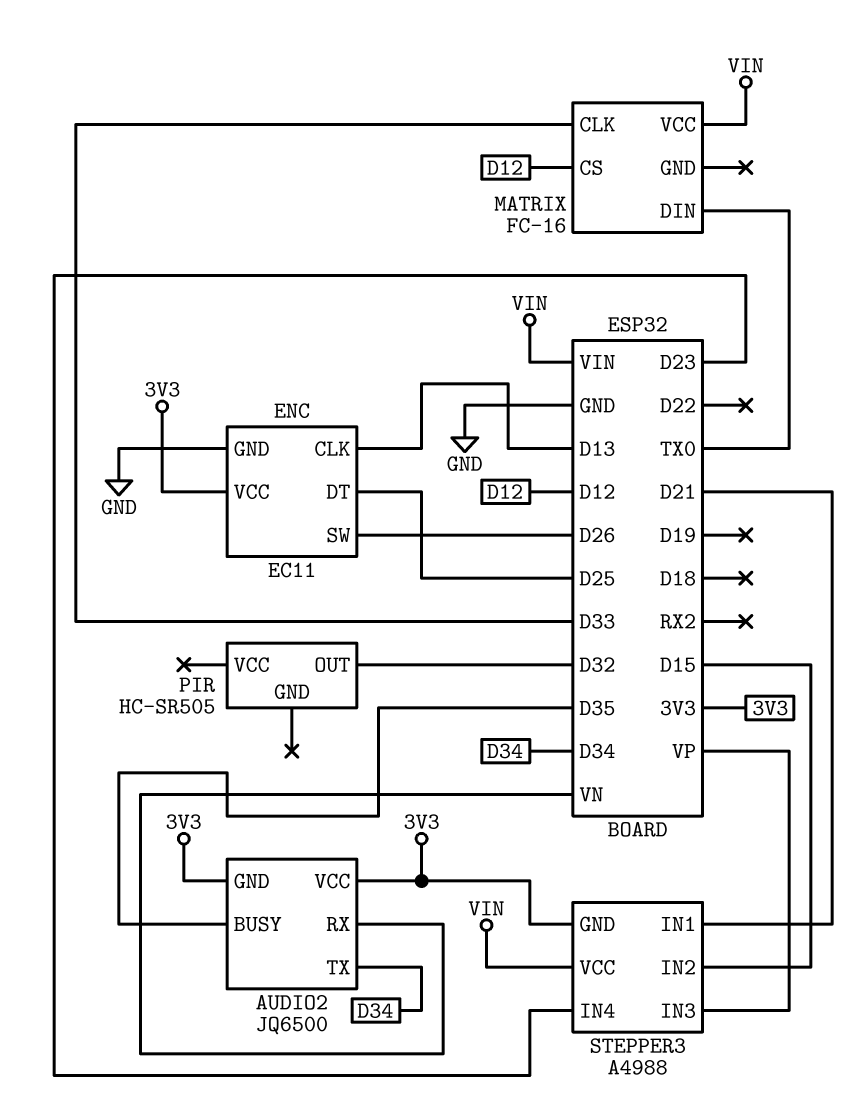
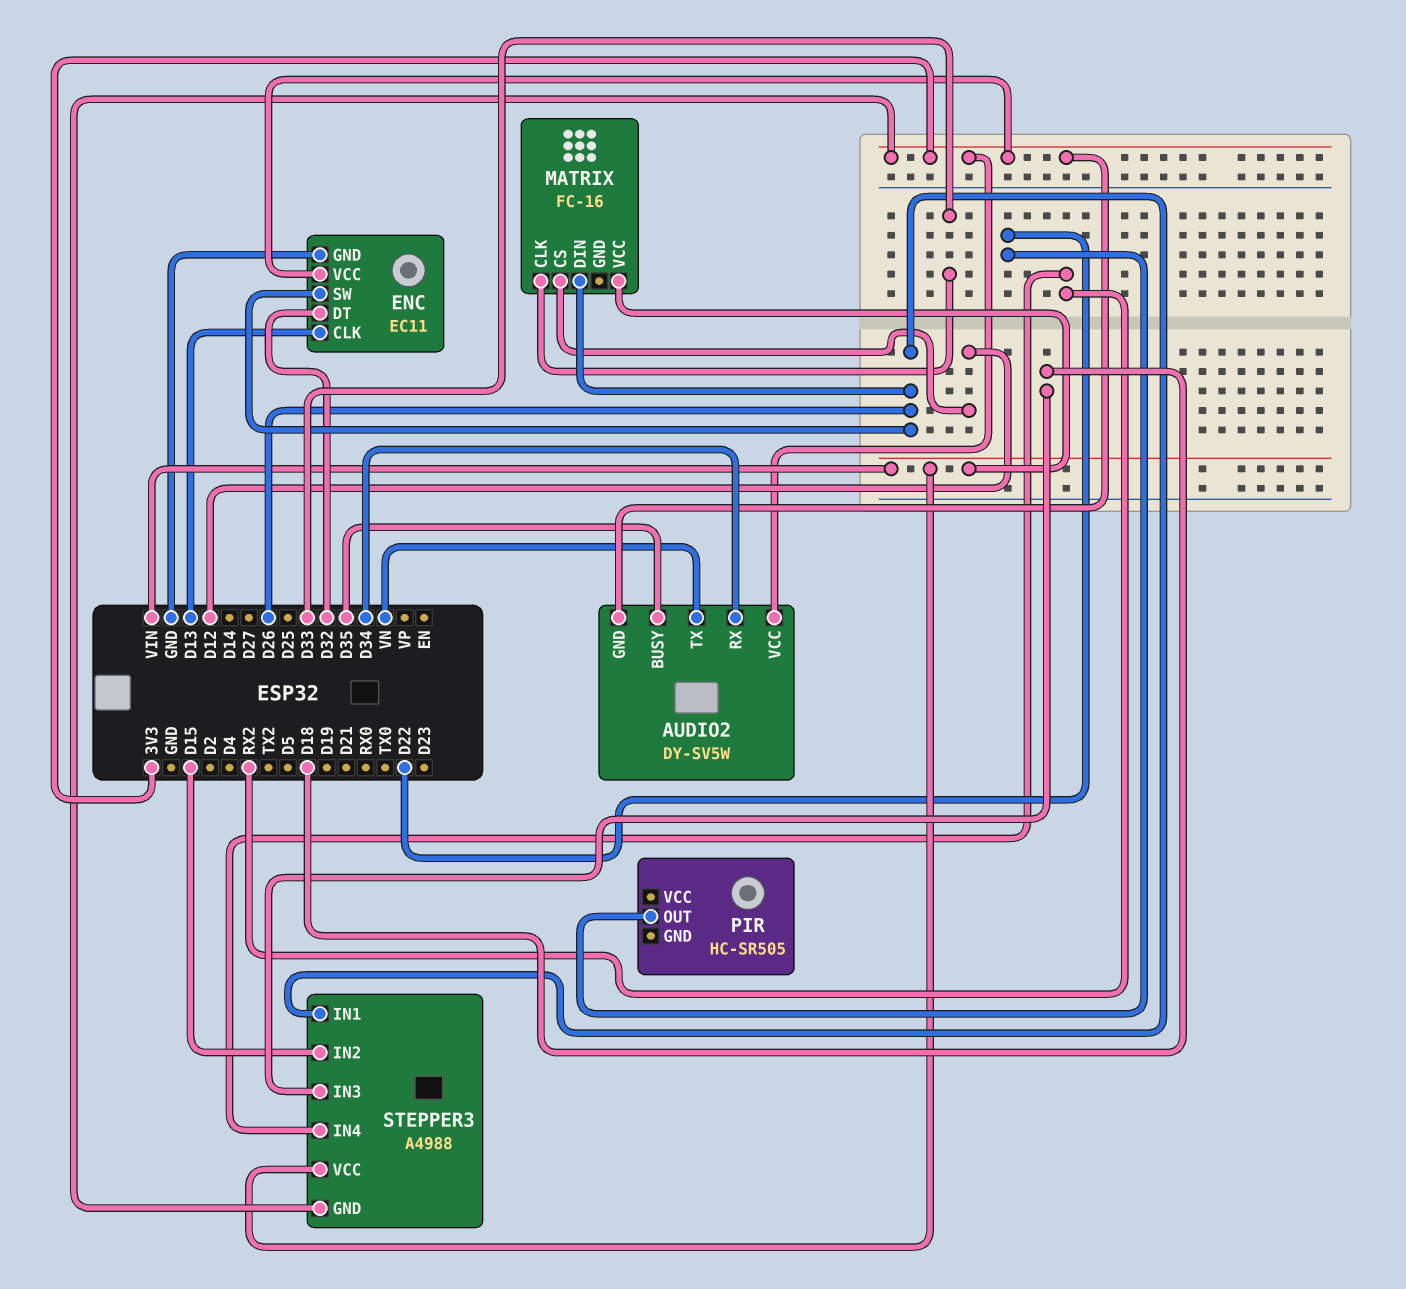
AUDIO2: JQ6500 -> DY-SV5W
AUDIO2 pin RX: VN -> D34
AUDIO2 pin TX: D34 -> VN
ENC pin DT: D25 -> D32
MATRIX pin DIN: TX0 -> D26
PIR pin OUT: D32 -> D22
STEPPER3 pin IN1: D21 -> D26
STEPPER3 pin IN3: VP -> D18
STEPPER3 pin IN4: D23 -> RX2

